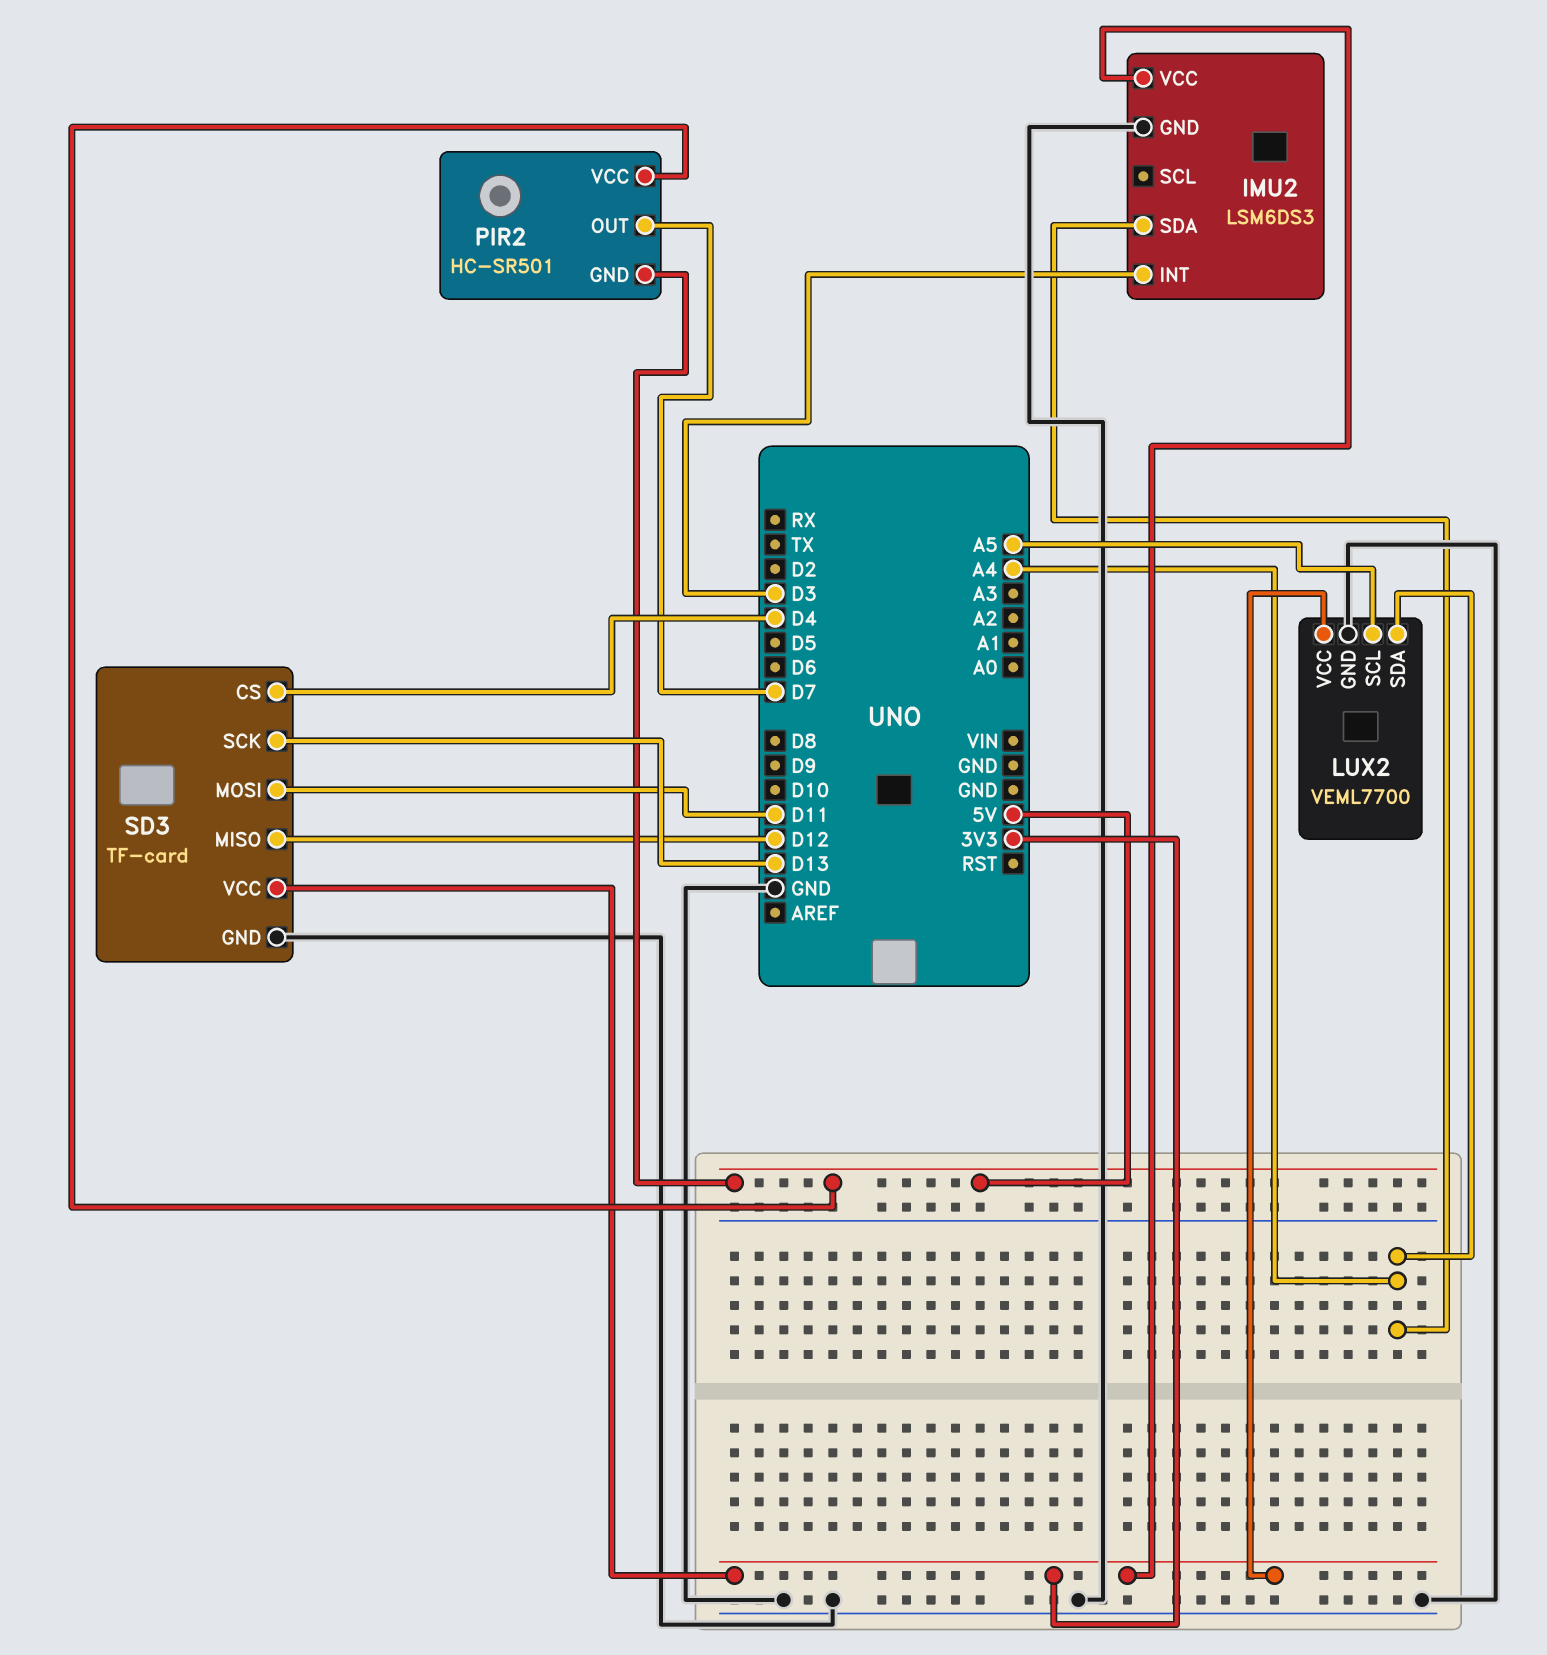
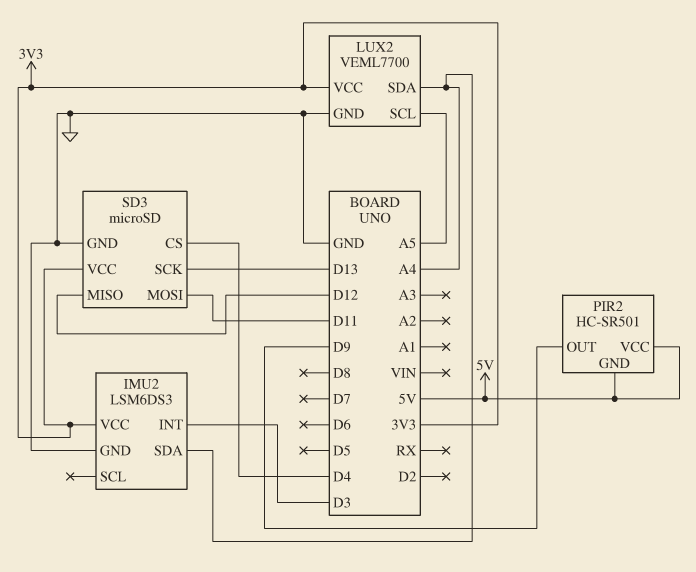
PIR2 pin OUT: D7 -> D9
SD3: TF-card -> microSD

